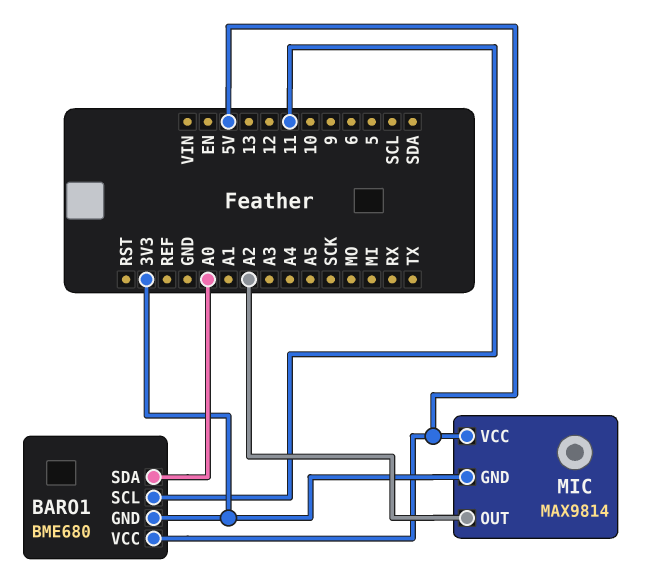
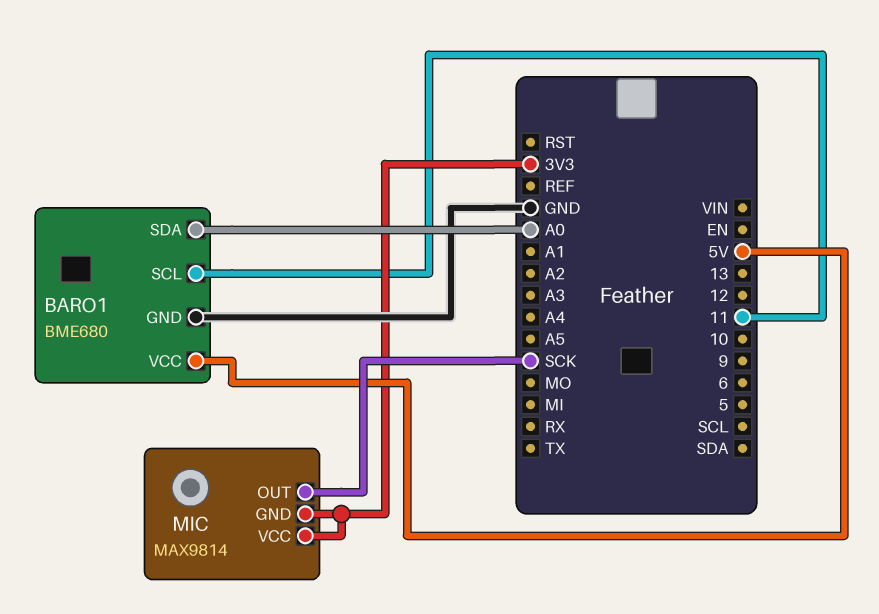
BARO1 pin GND: 3V3 -> GND
MIC pin OUT: A2 -> SCK
MIC pin VCC: 5V -> 3V3

